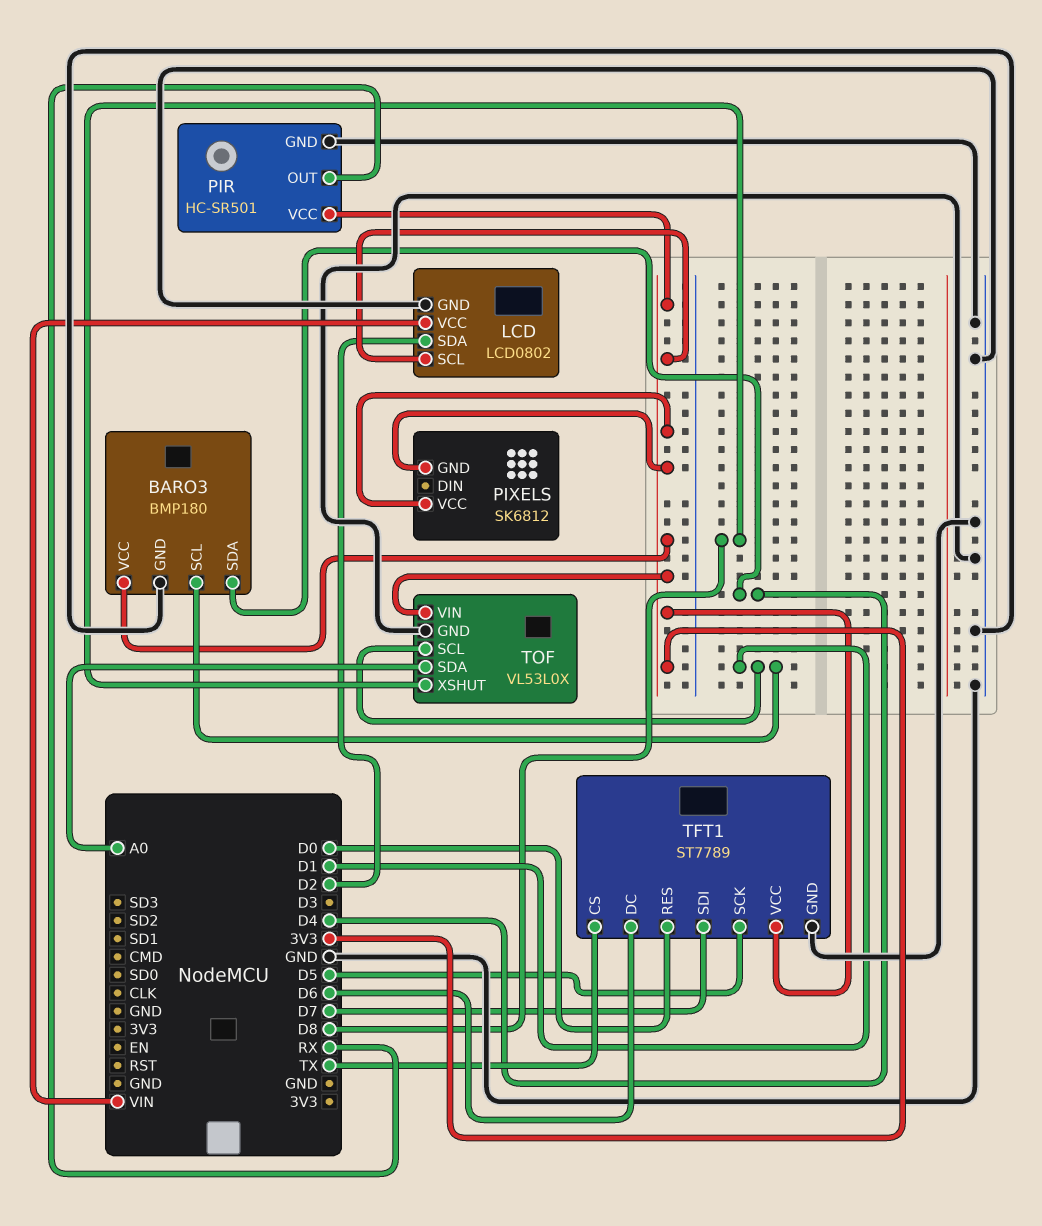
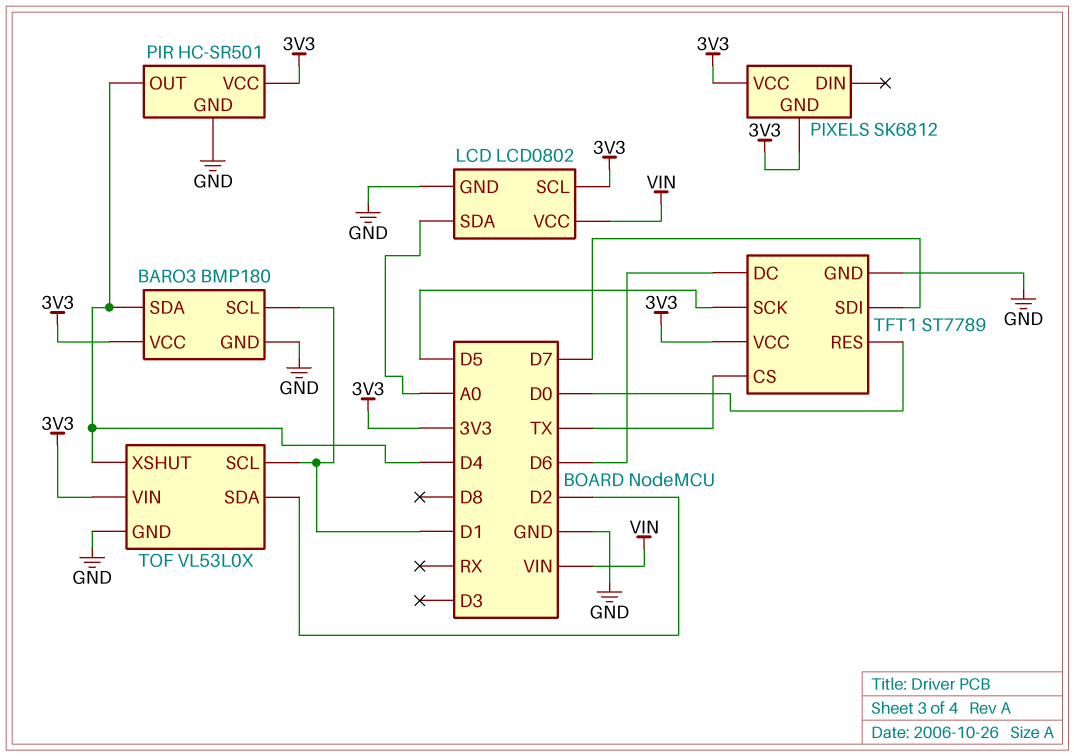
LCD pin SDA: D2 -> A0
PIR pin OUT: RX -> D4
TOF pin SDA: A0 -> D2
TOF pin XSHUT: D8 -> D4

